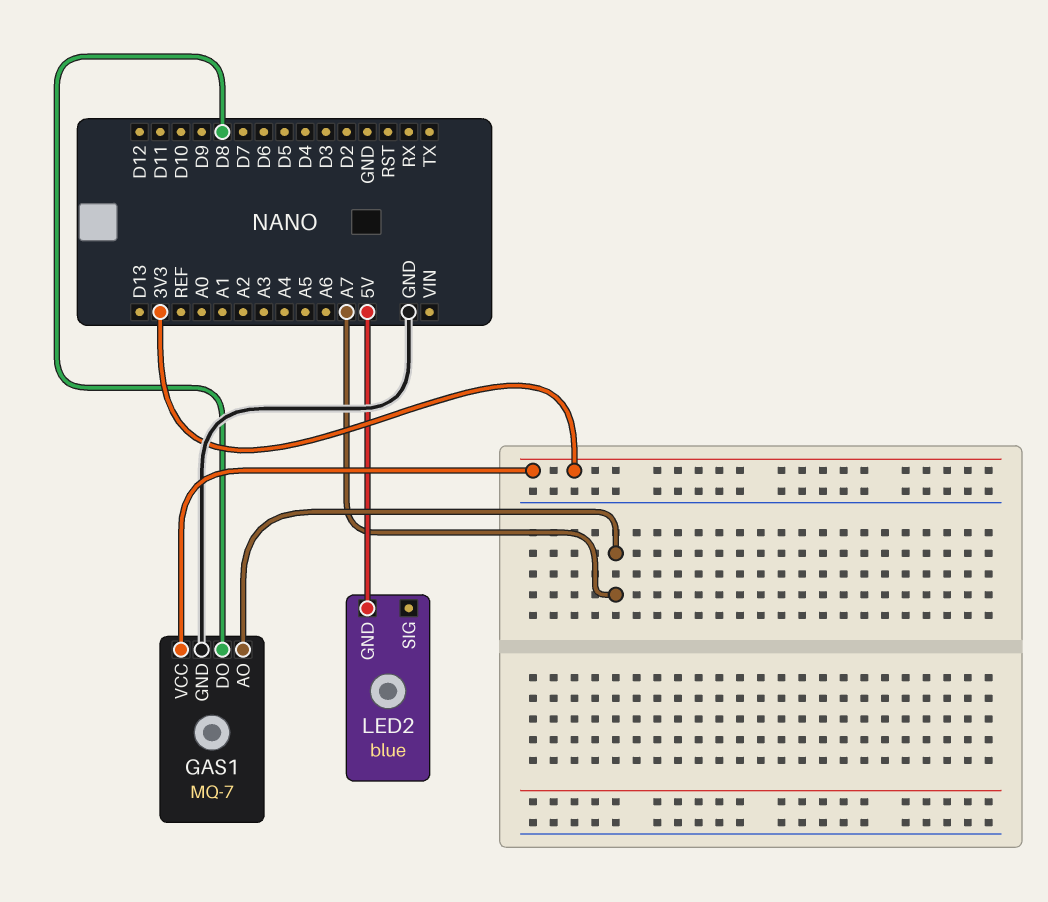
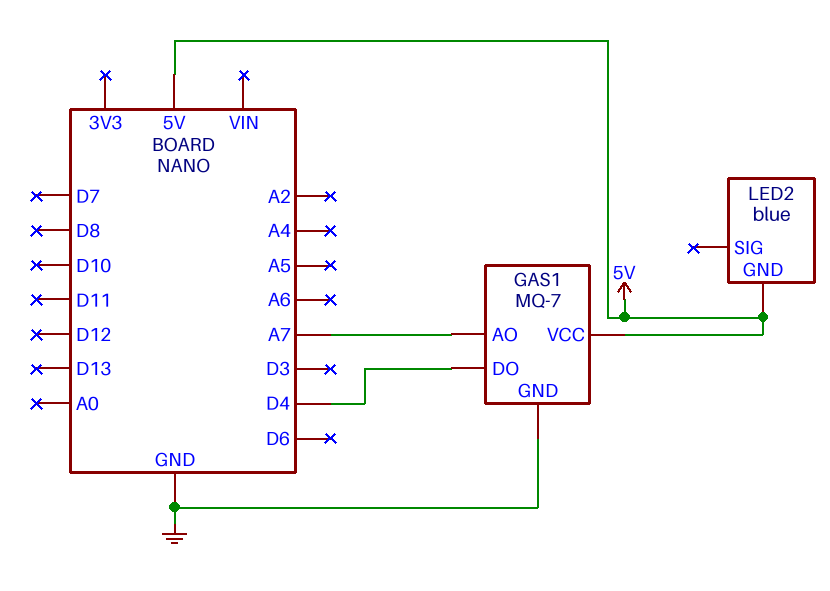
GAS1 pin DO: D8 -> D4
GAS1 pin VCC: 3V3 -> 5V

